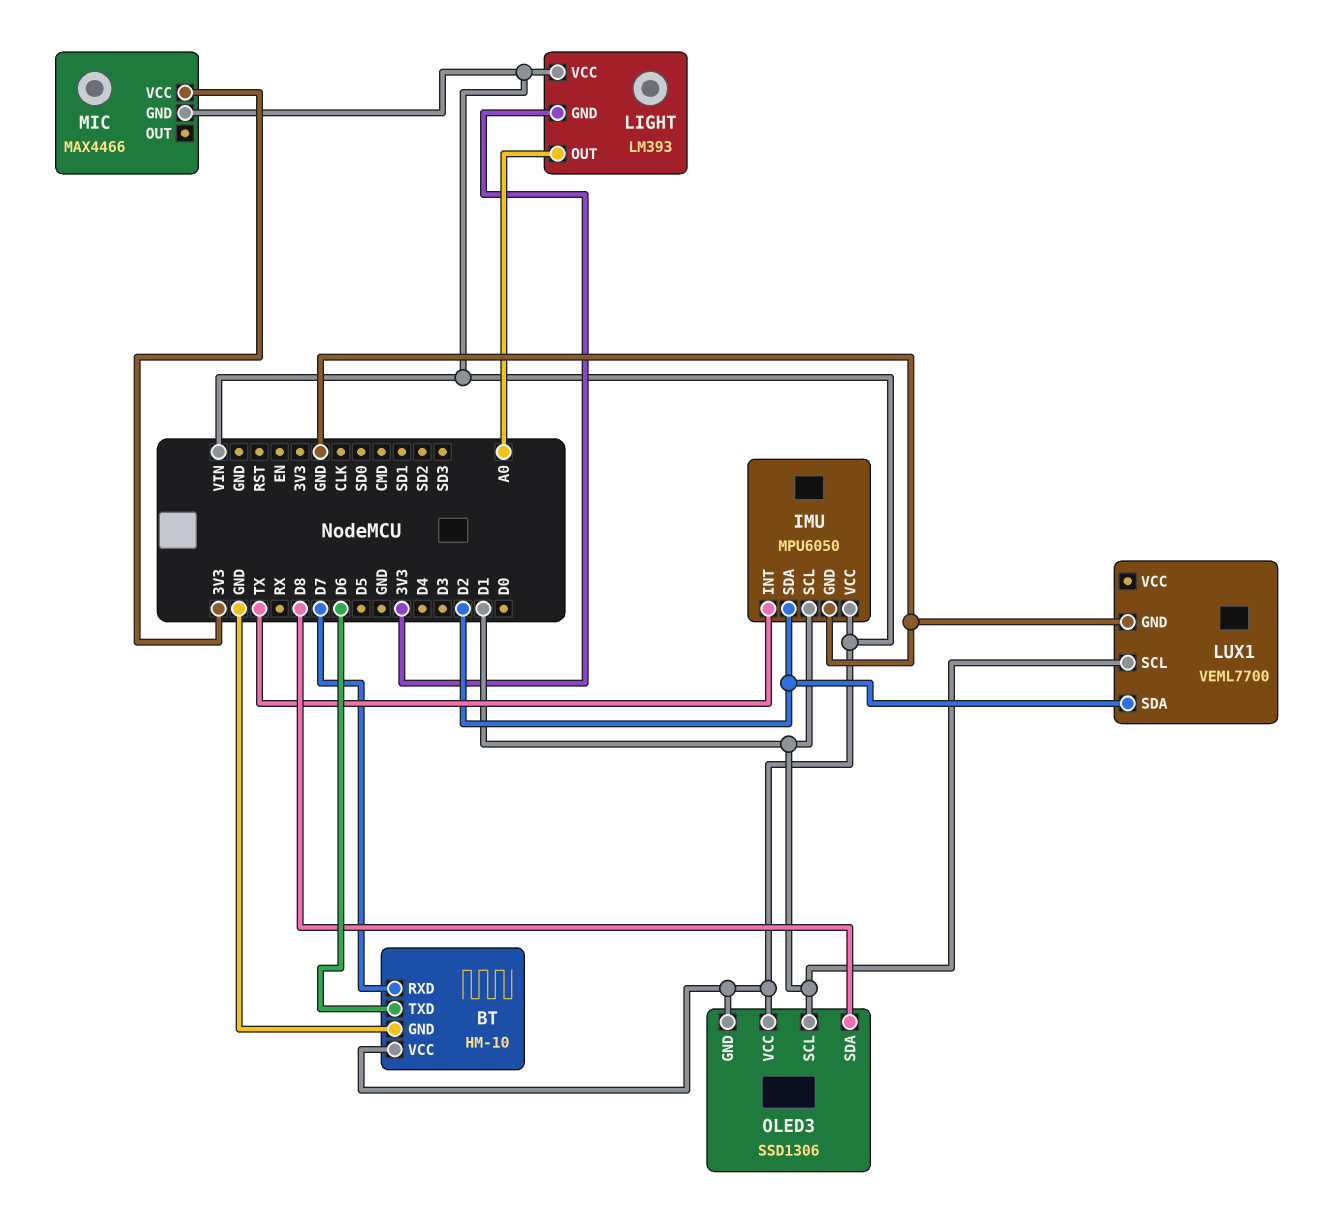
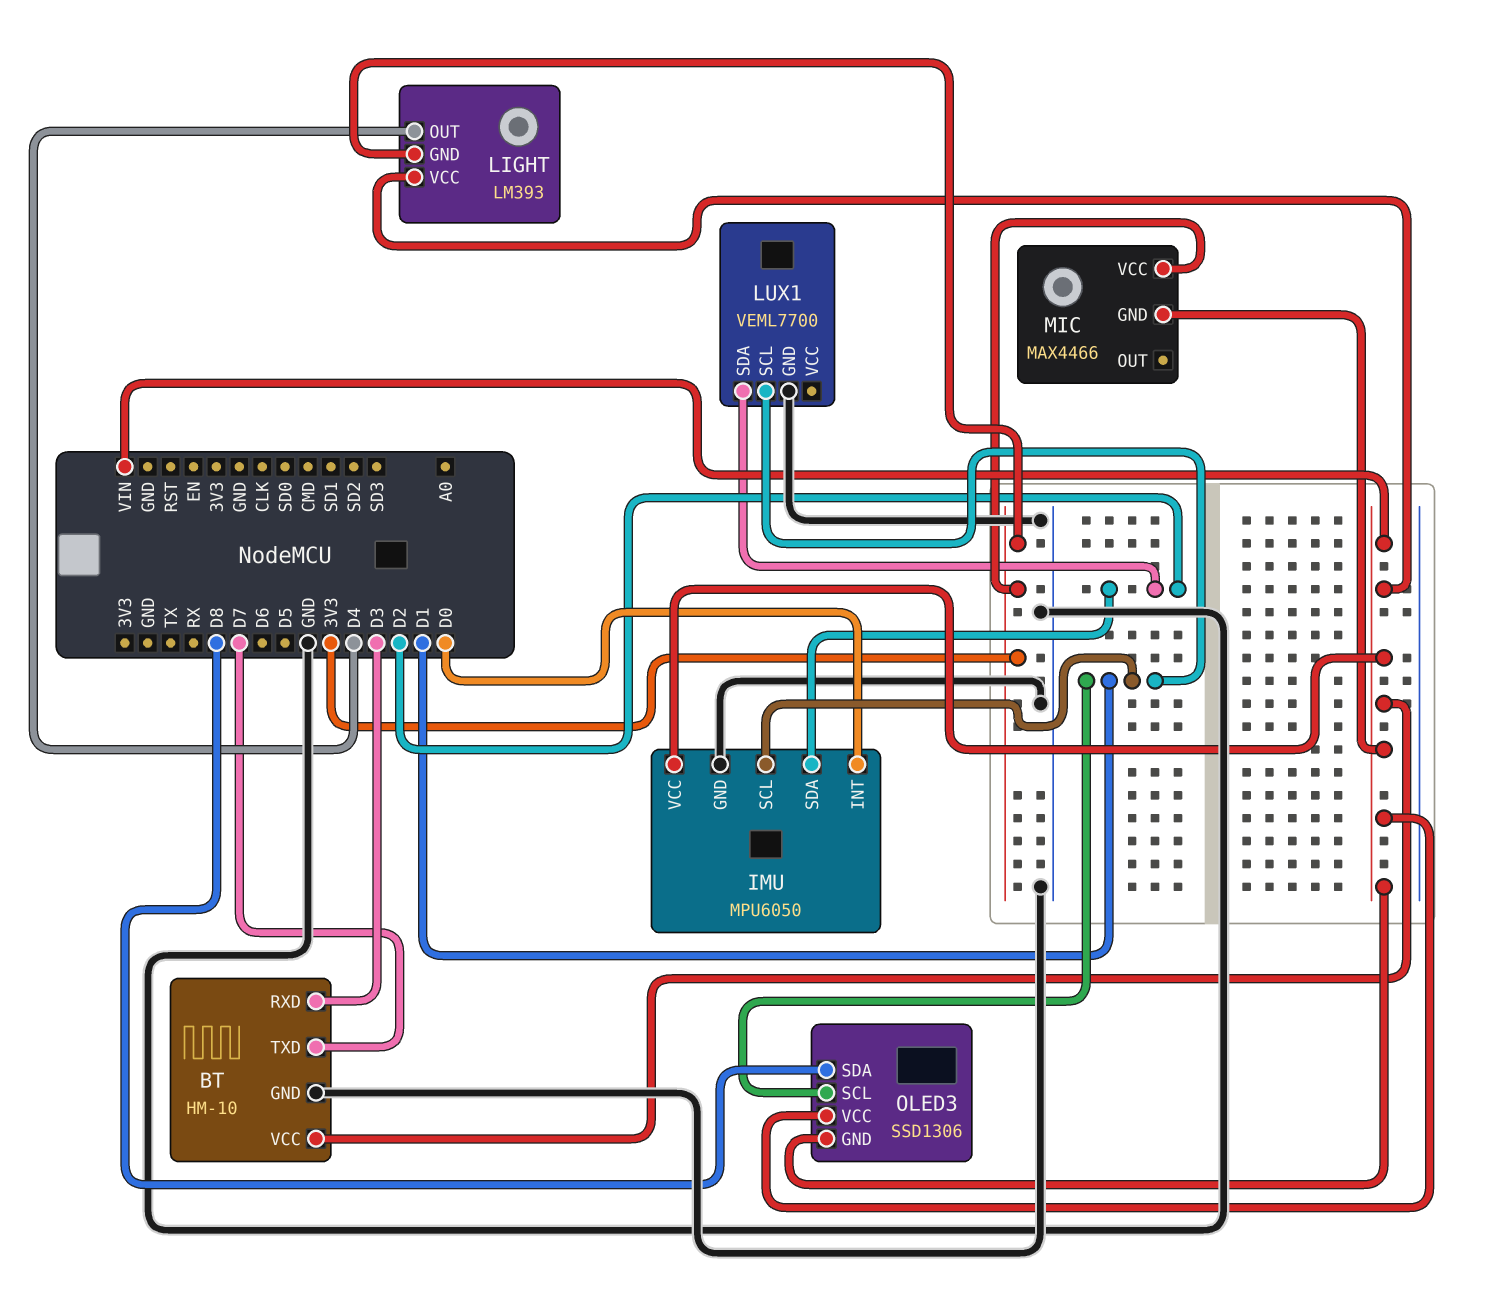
BT pin RXD: D7 -> D3
BT pin TXD: D6 -> D7
IMU pin INT: TX -> D0
LIGHT pin OUT: A0 -> D4

